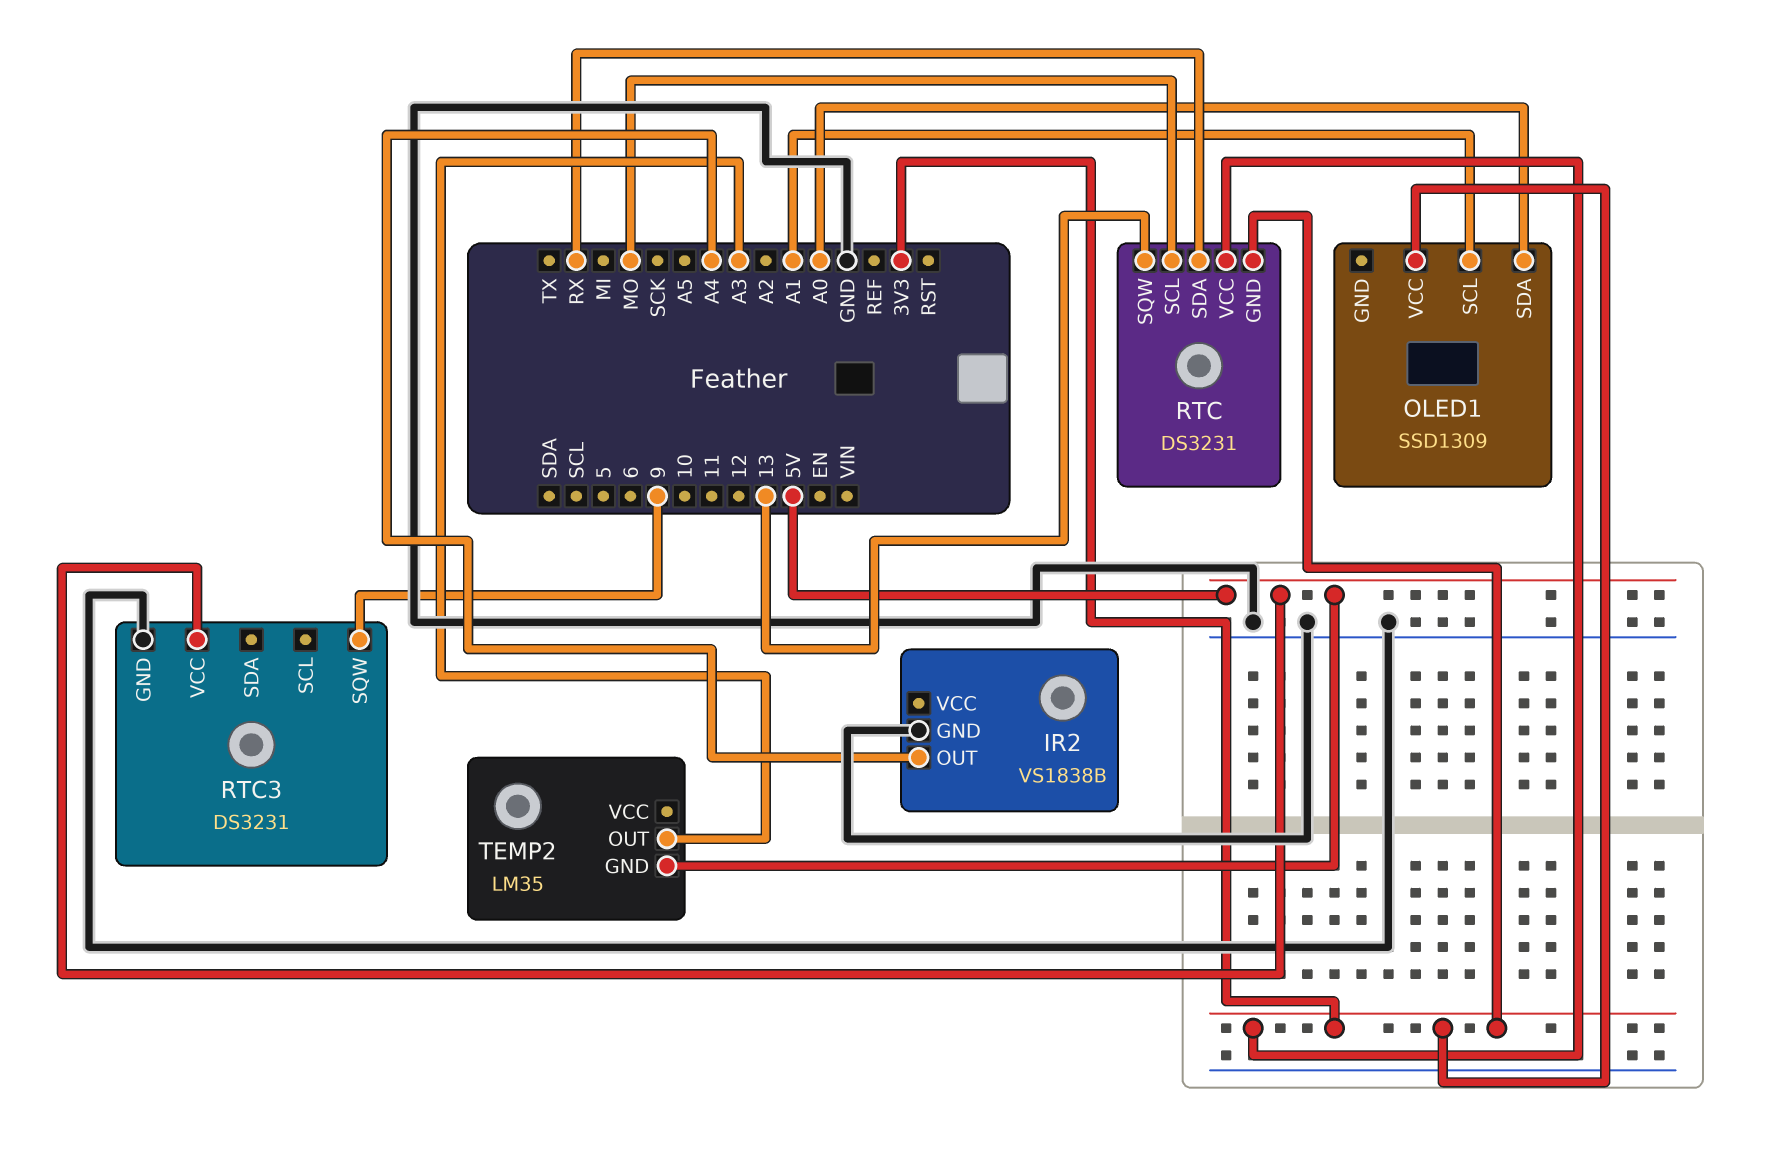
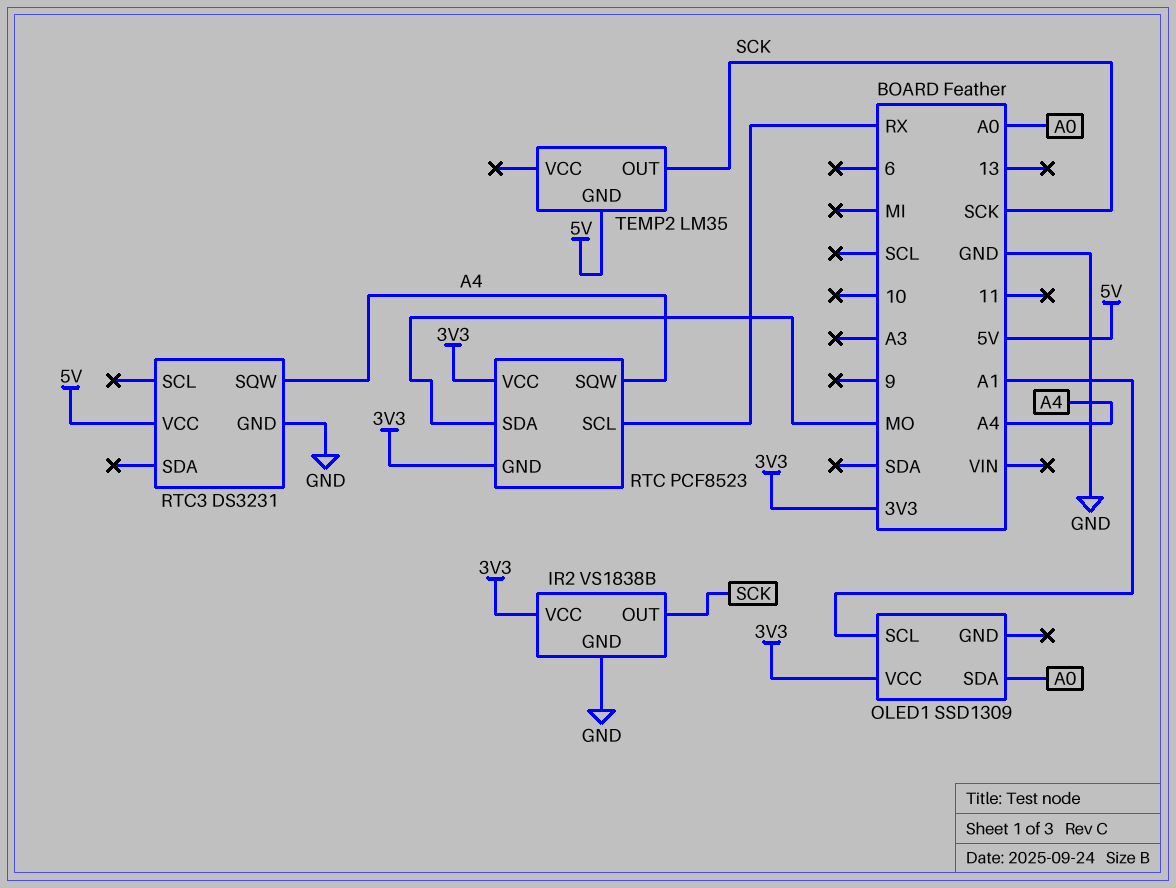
IR2 pin OUT: A4 -> SCK
IR2 pin VCC: none -> 3V3
RTC: DS3231 -> PCF8523
RTC pin SCL: MO -> RX
RTC pin SDA: RX -> MO
RTC pin SQW: 13 -> A4
RTC3 pin SQW: 9 -> A4
TEMP2 pin OUT: A3 -> SCK

